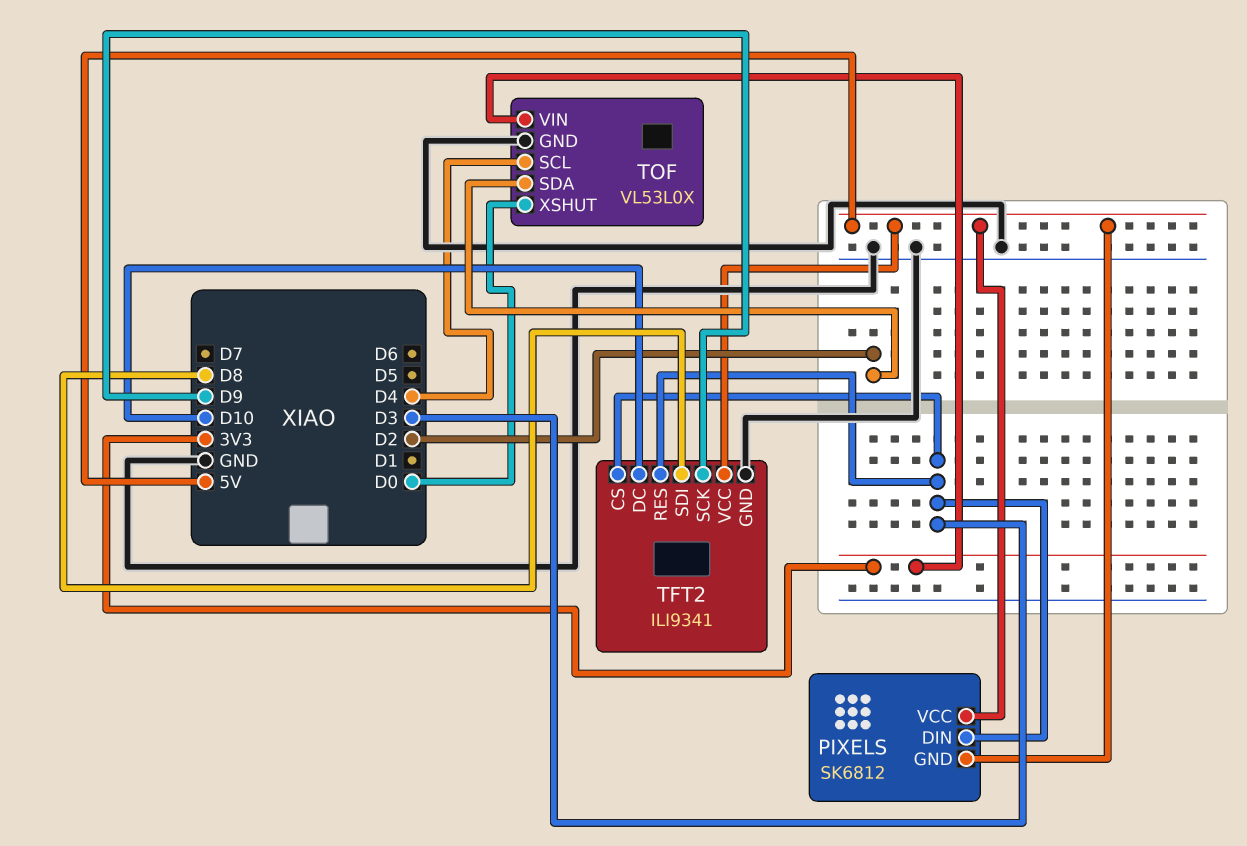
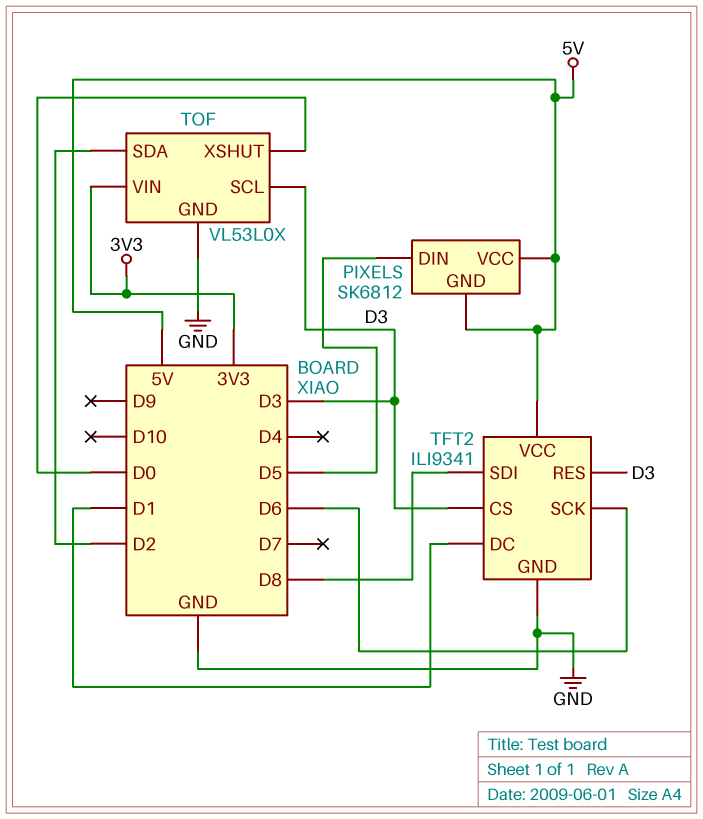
PIXELS pin DIN: D3 -> D5
TFT2 pin DC: D10 -> D1
TFT2 pin SCK: D9 -> D6
TOF pin SCL: D4 -> D3

